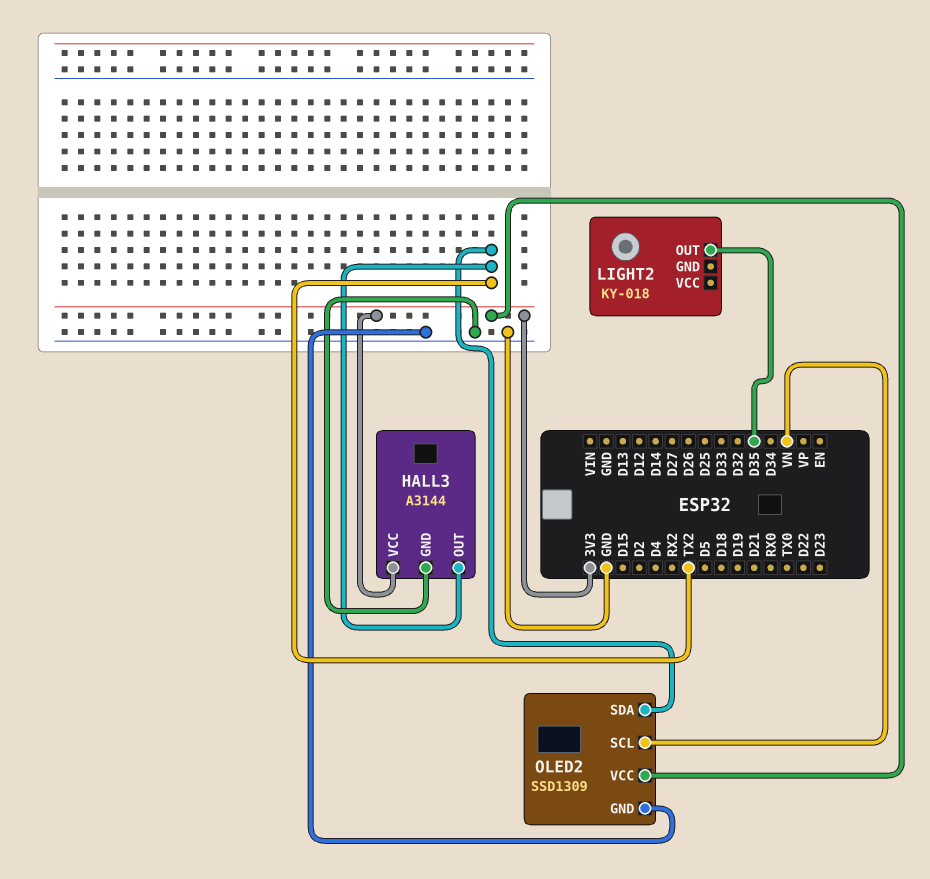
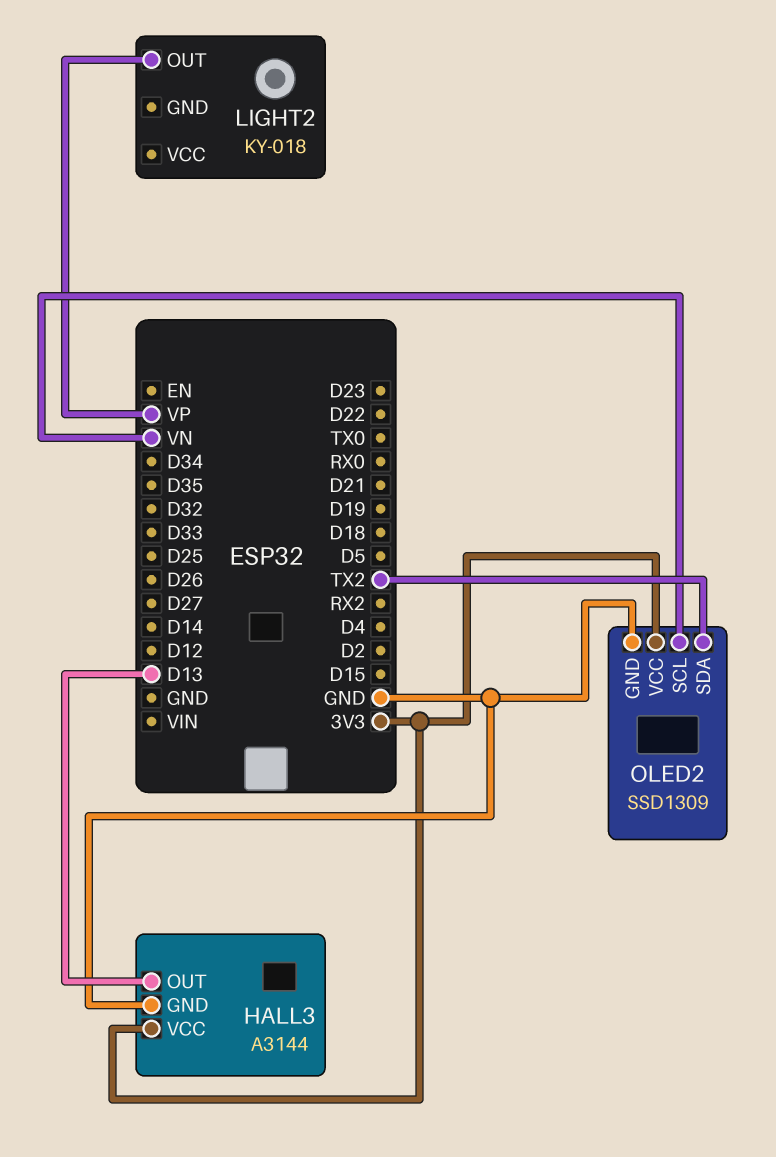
HALL3 pin OUT: TX2 -> D13
LIGHT2 pin OUT: D35 -> VP

